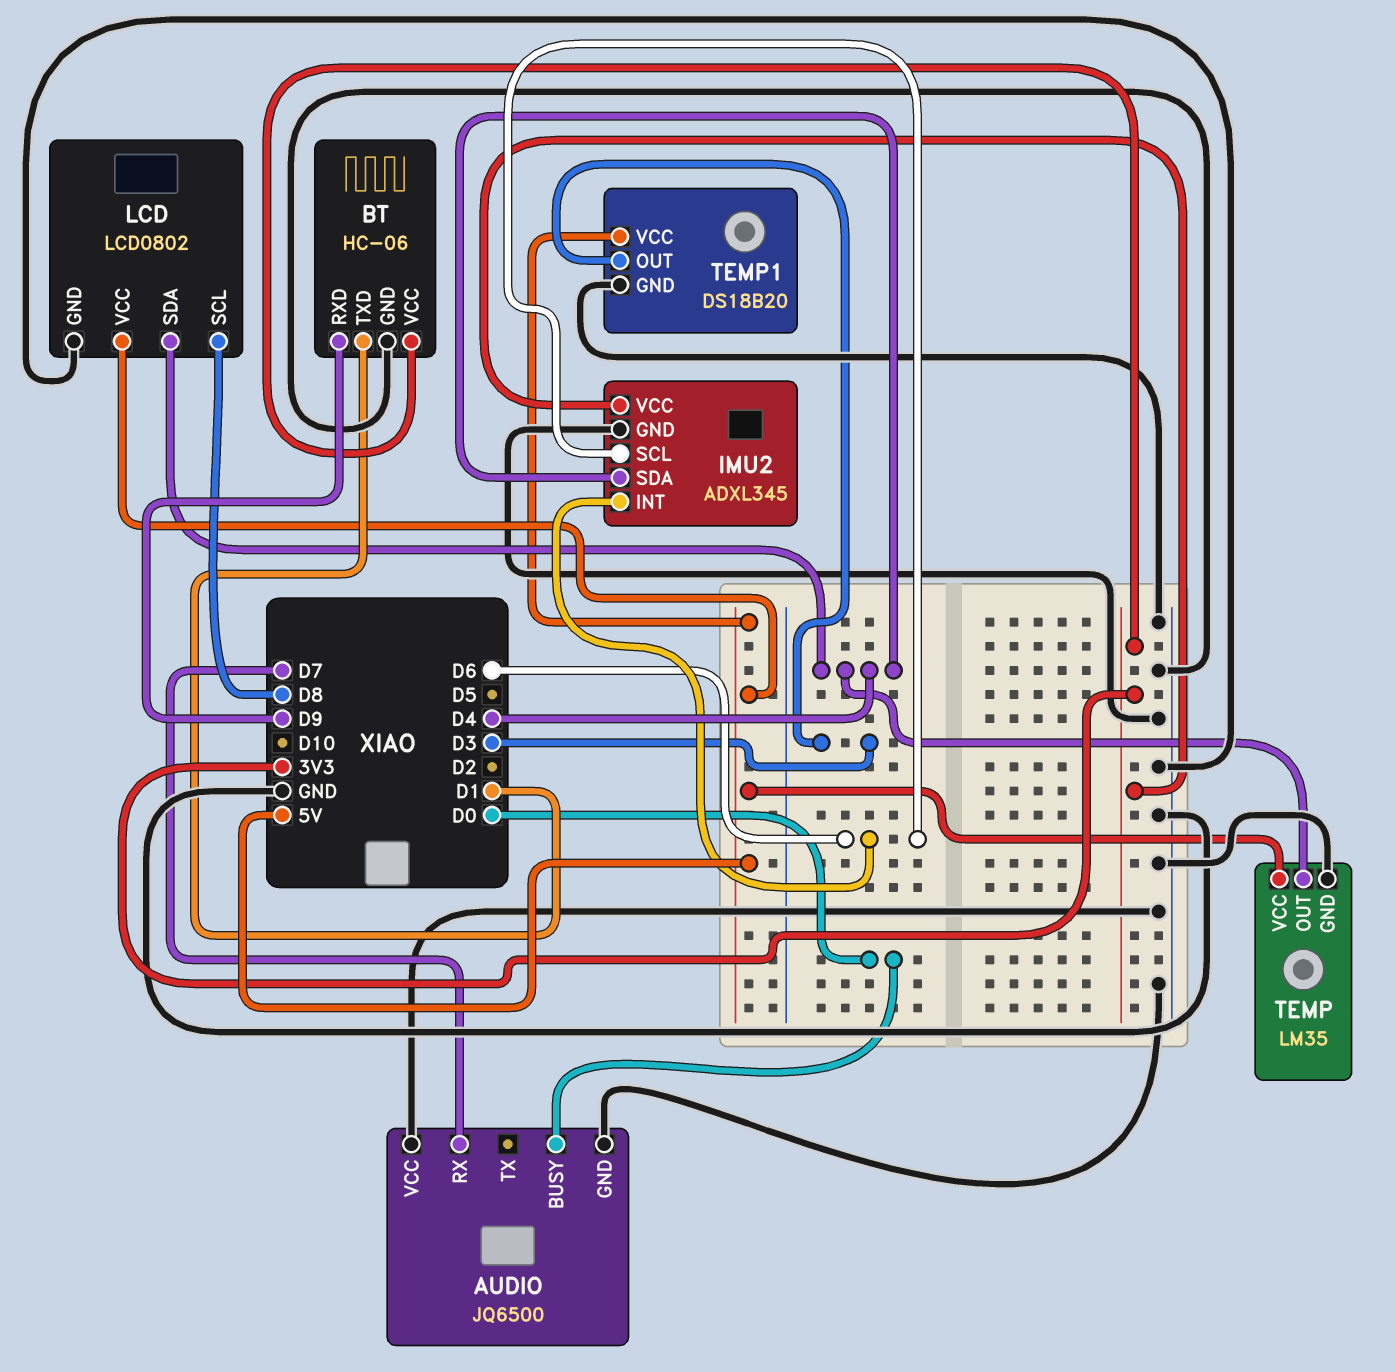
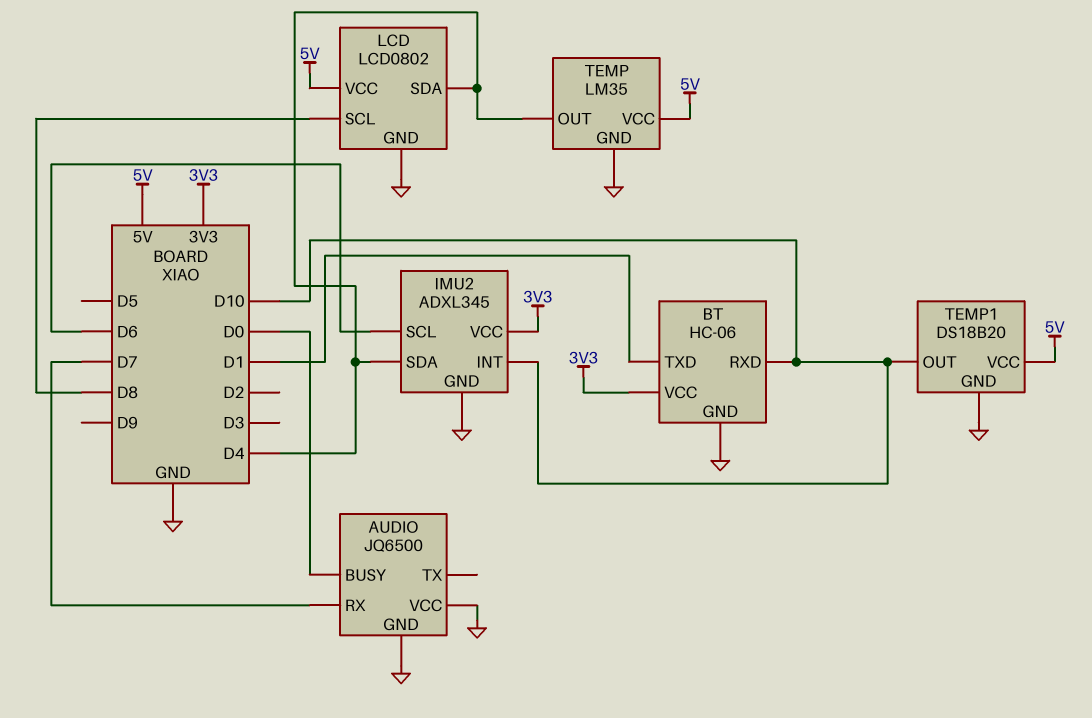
BT pin RXD: D9 -> D10
IMU2 pin INT: D6 -> D10
TEMP1 pin OUT: D3 -> D10

